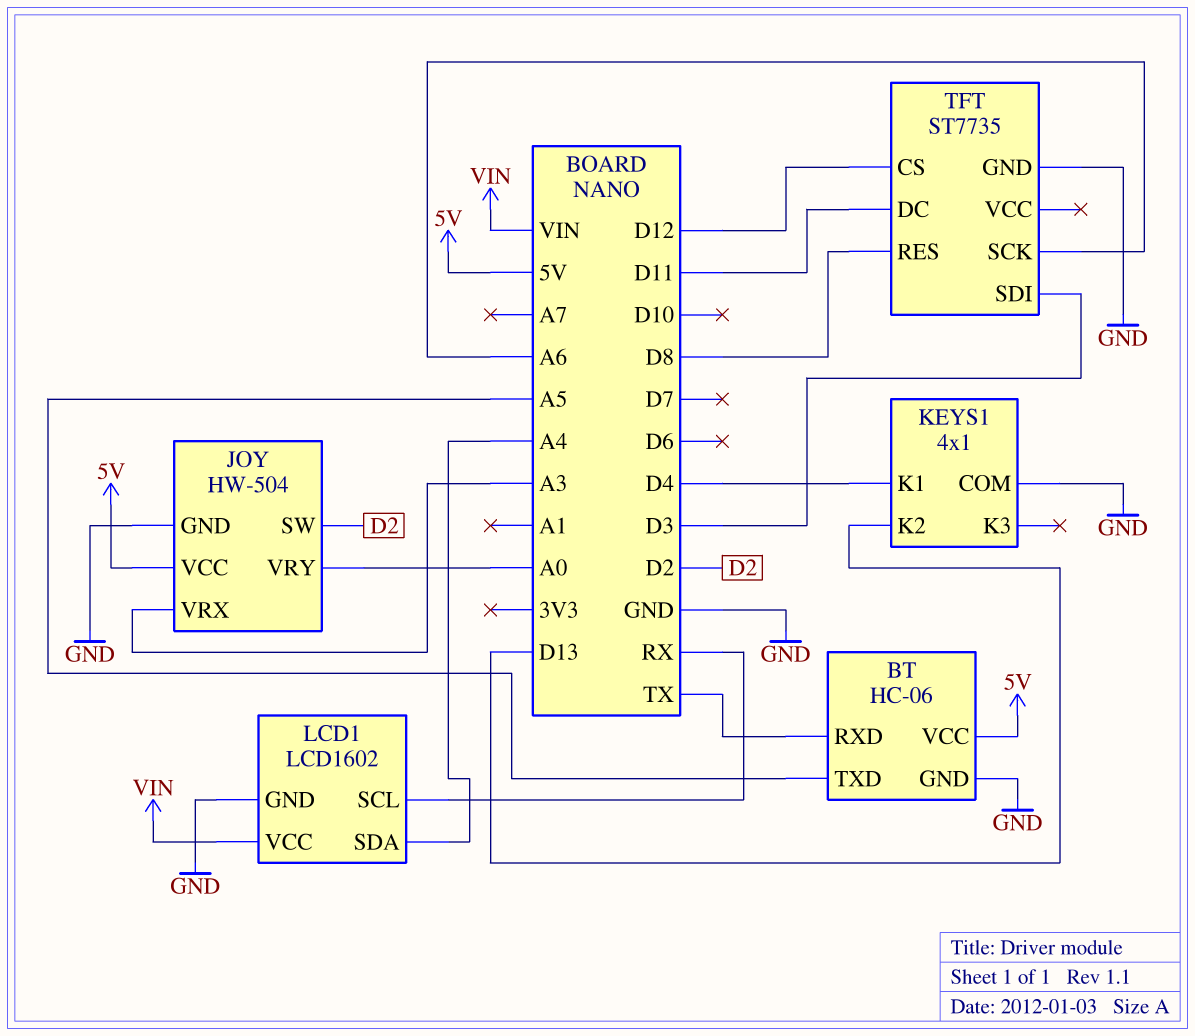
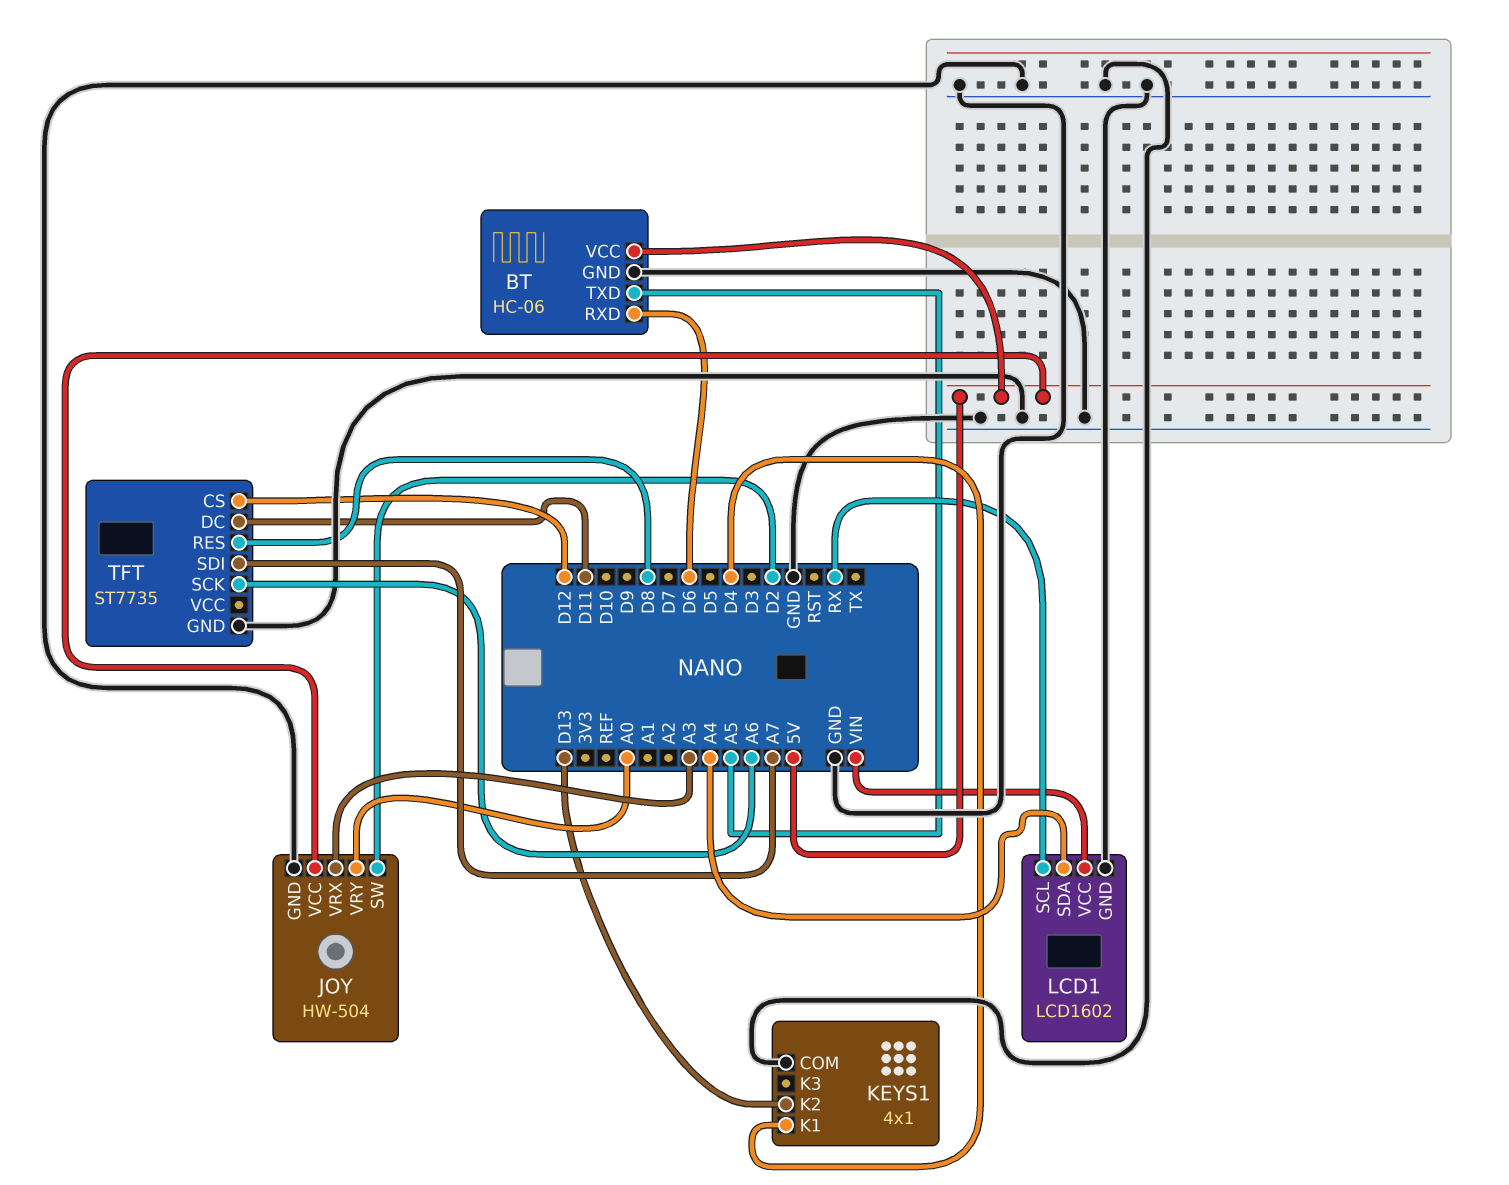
BT pin RXD: TX -> D6
TFT pin SDI: D3 -> A7

